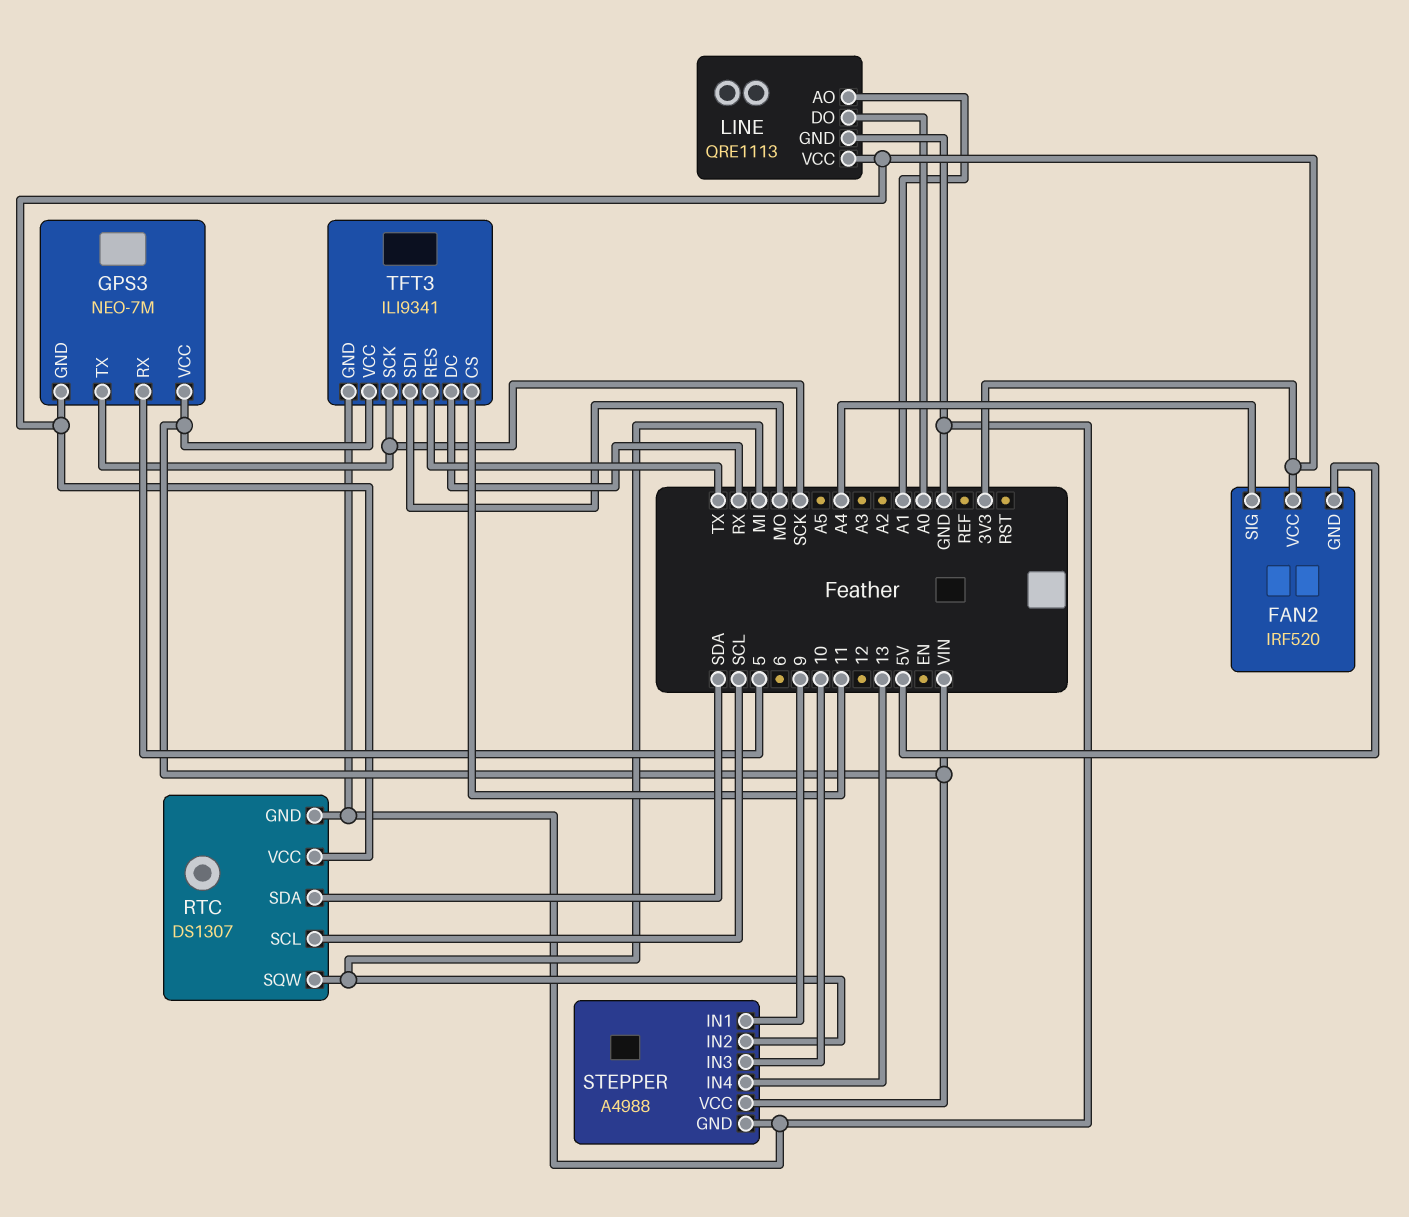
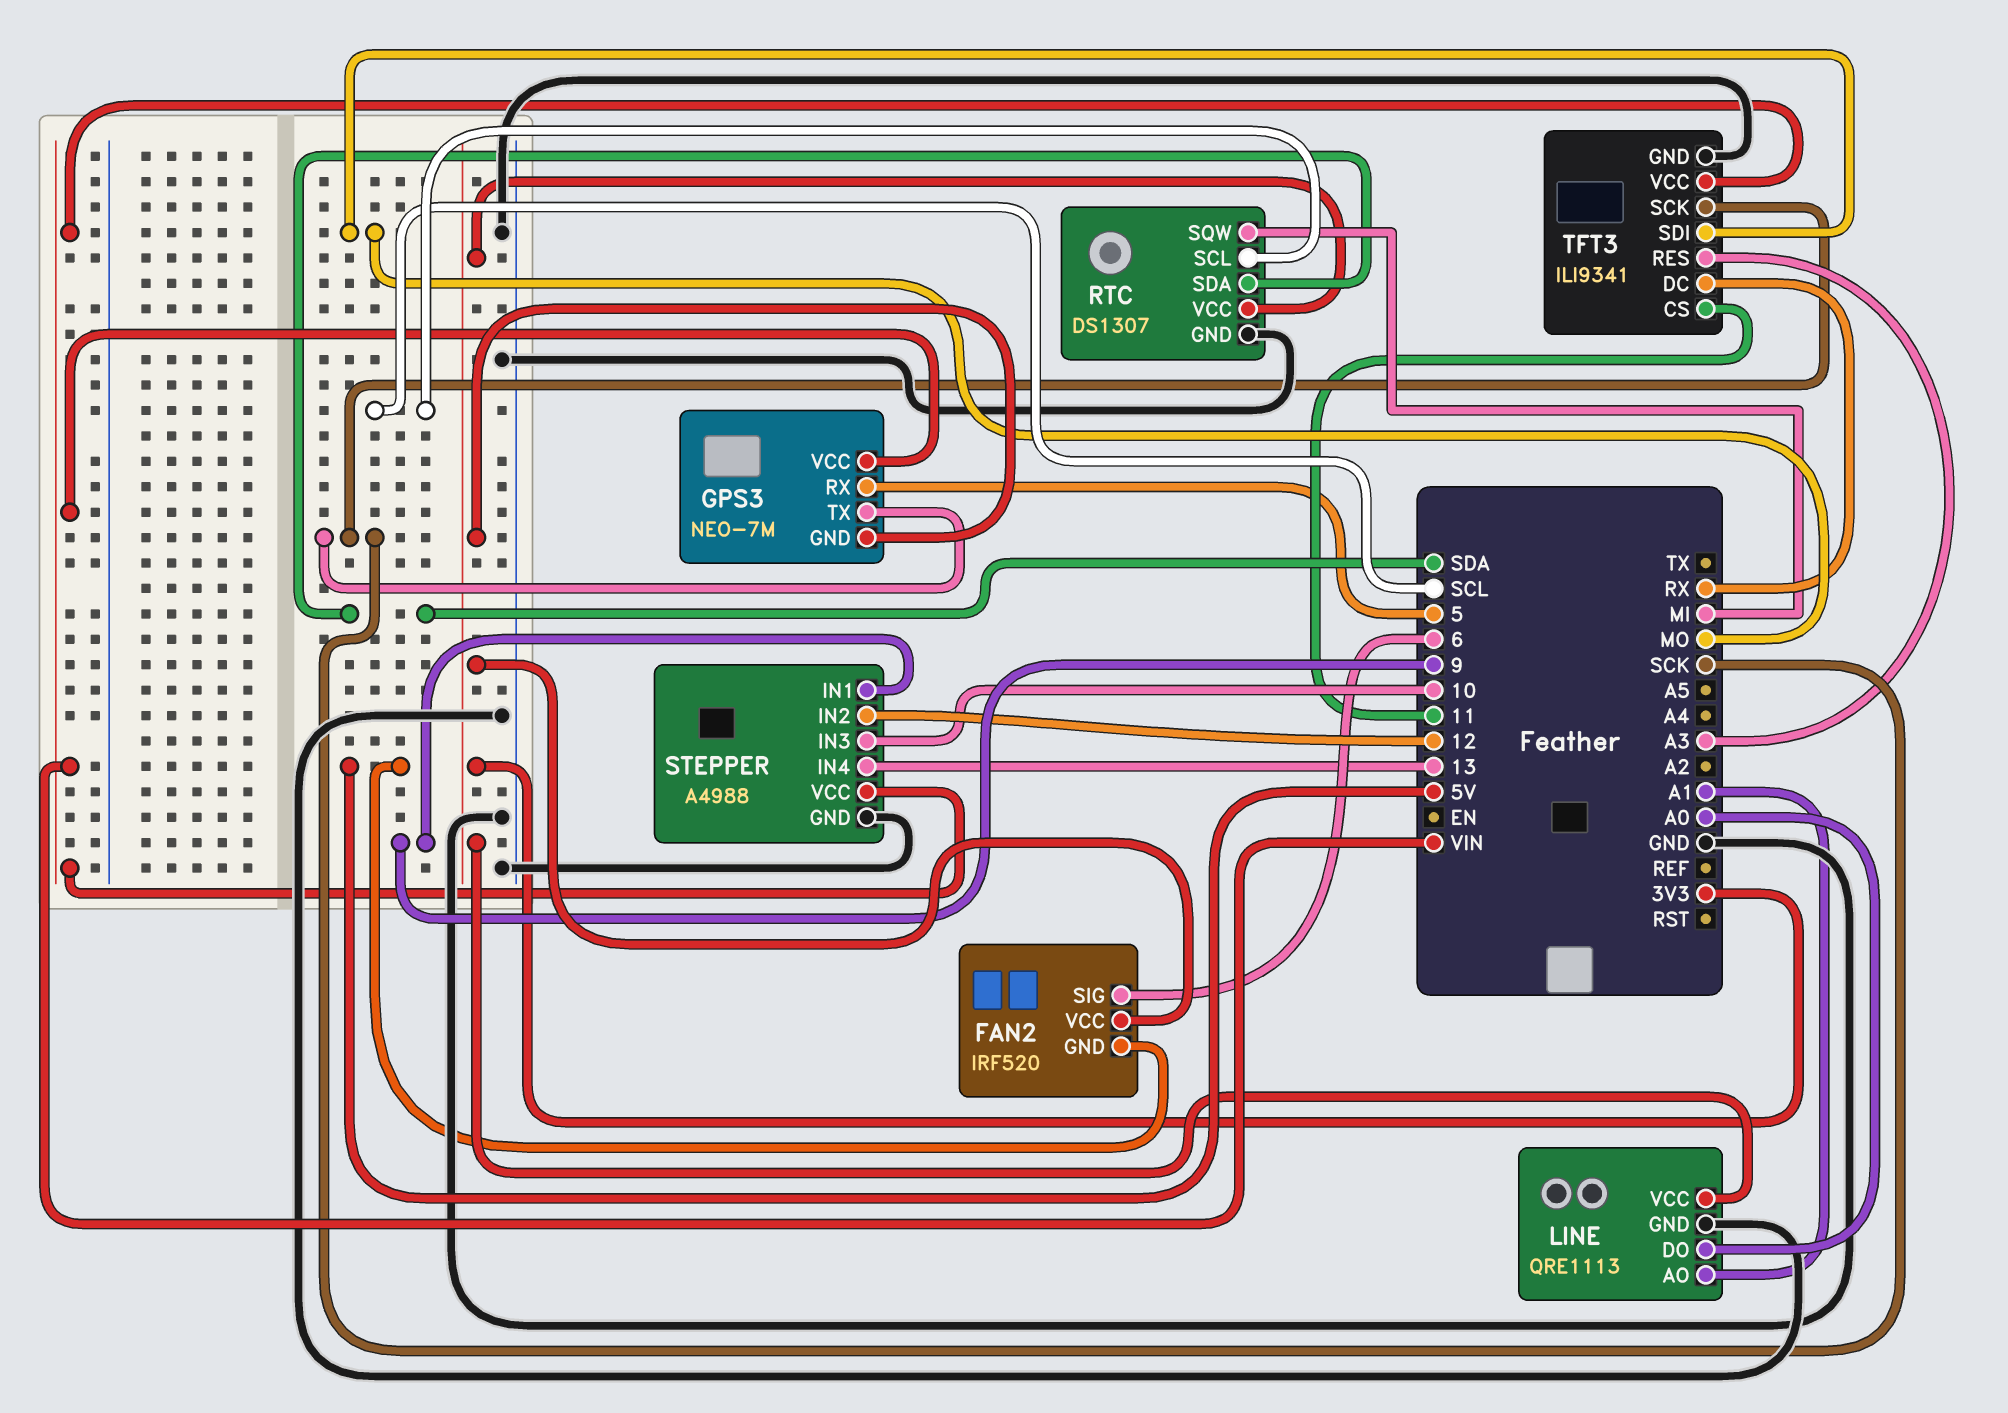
FAN2 pin SIG: A4 -> 6
STEPPER pin IN2: MI -> 12
TFT3 pin RES: TX -> A3

